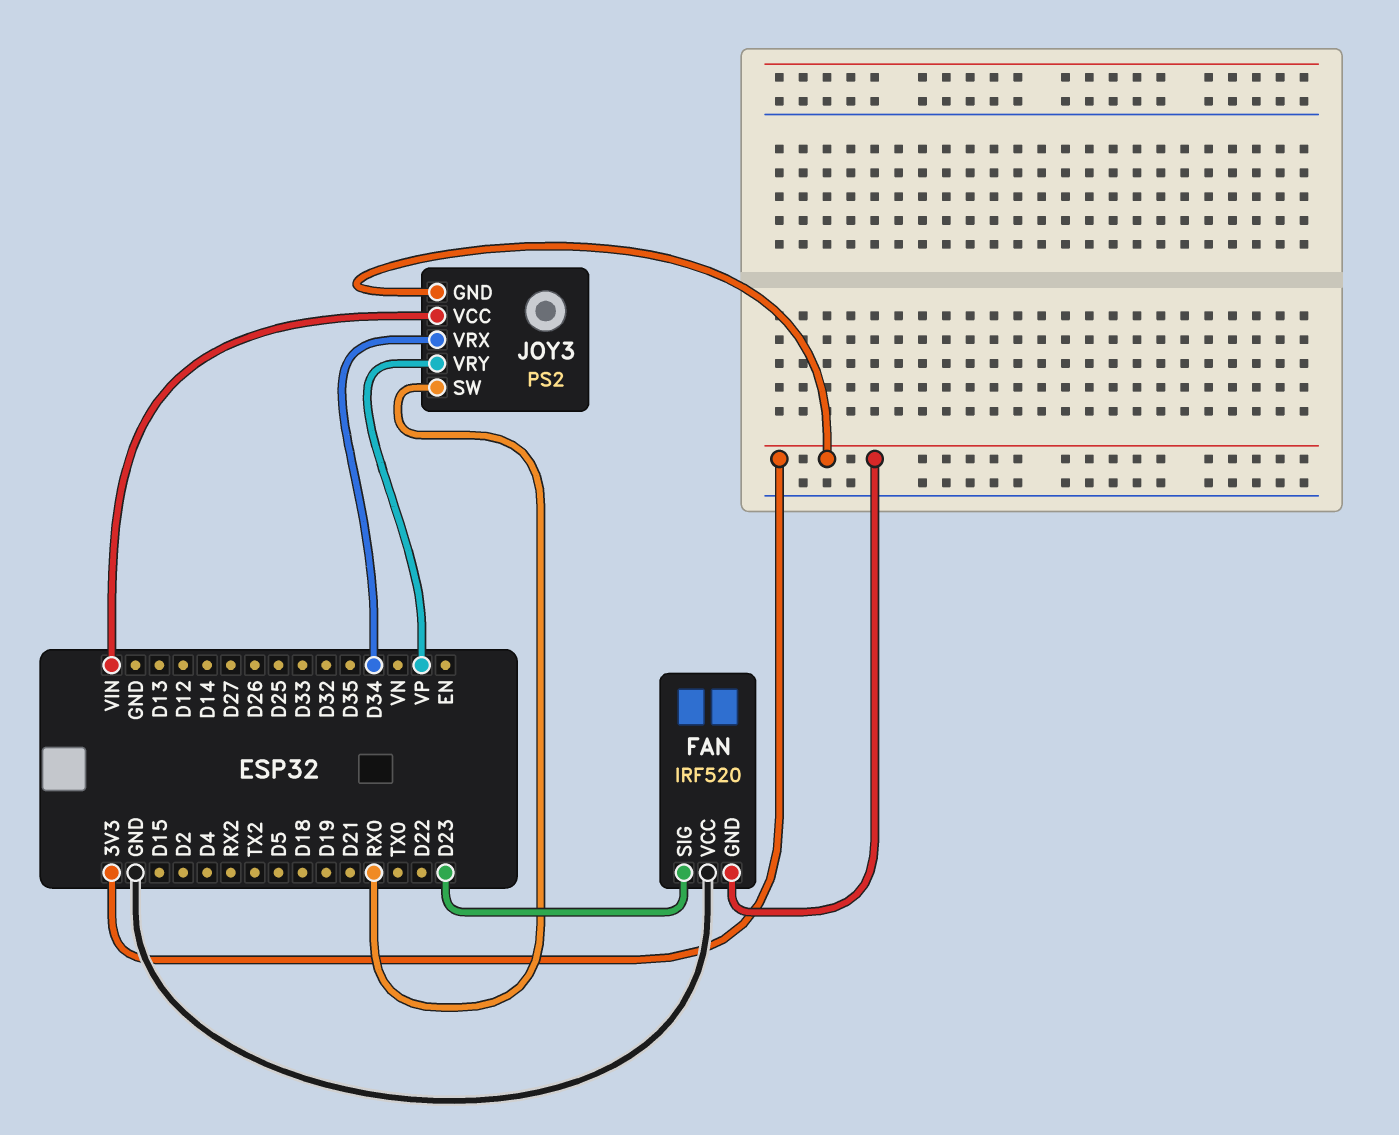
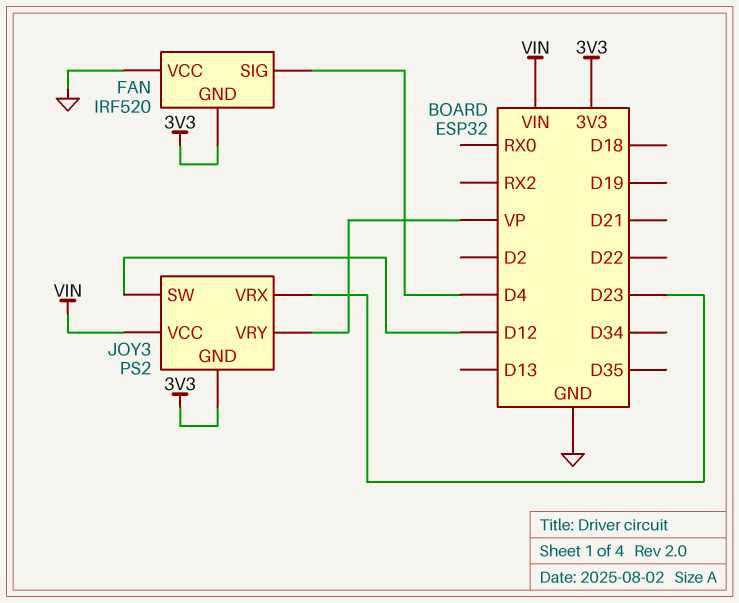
FAN pin SIG: D23 -> D4
JOY3 pin SW: RX0 -> D12
JOY3 pin VRX: D34 -> D23

